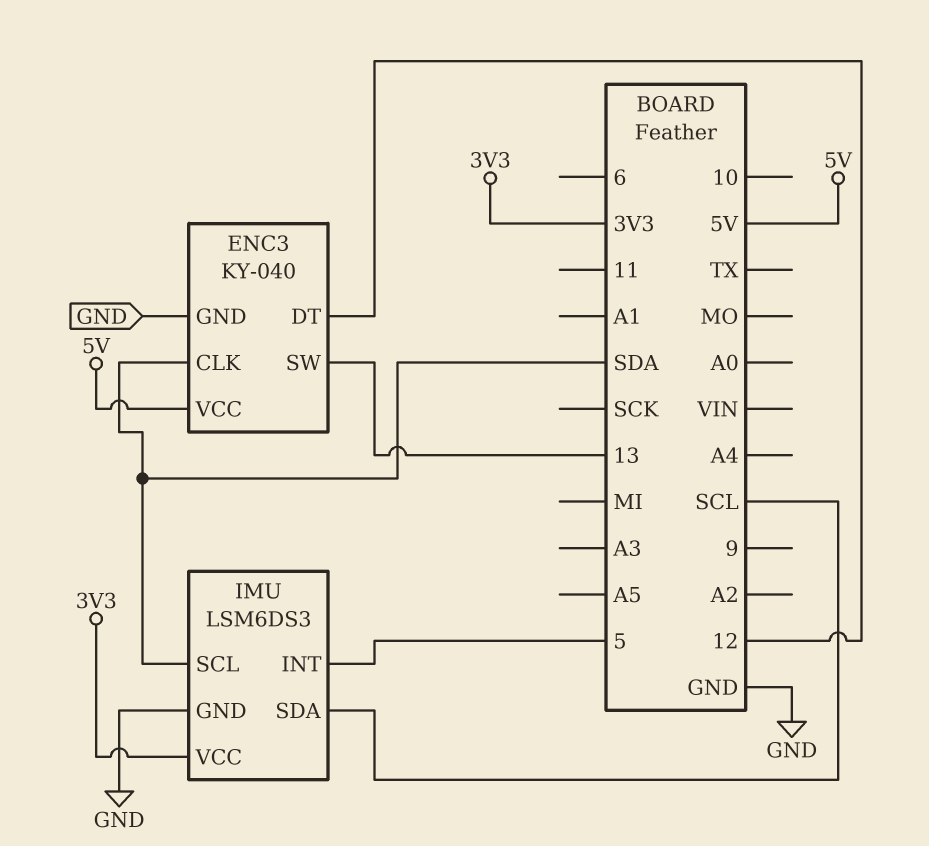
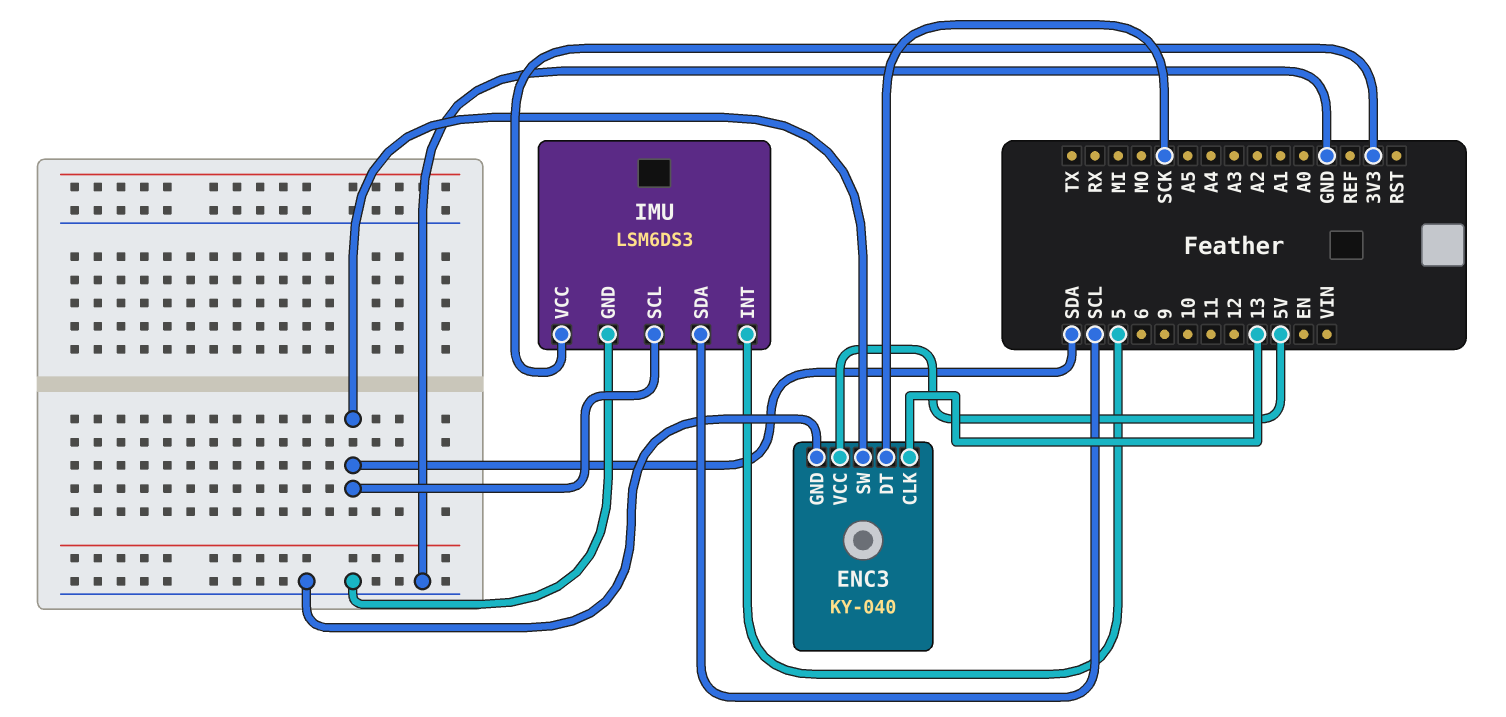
ENC3 pin CLK: SDA -> 13
ENC3 pin DT: 12 -> SCK
ENC3 pin SW: 13 -> SDA

